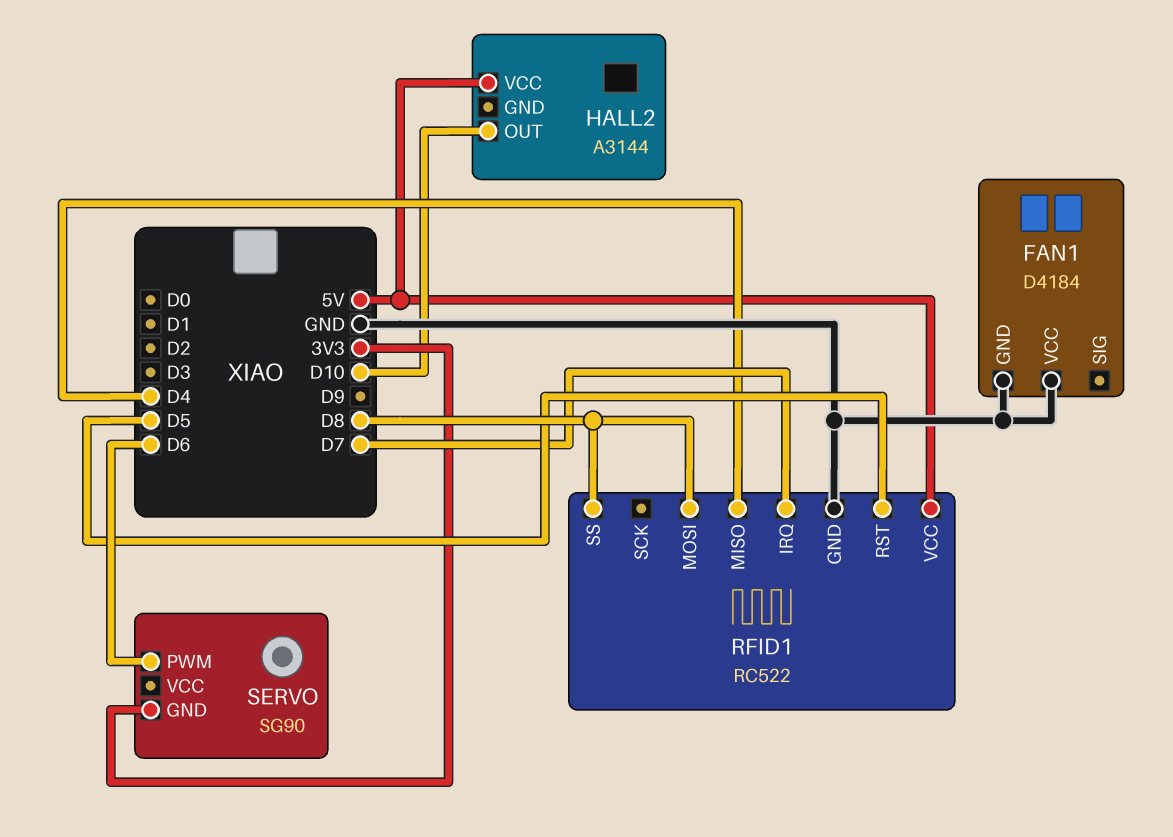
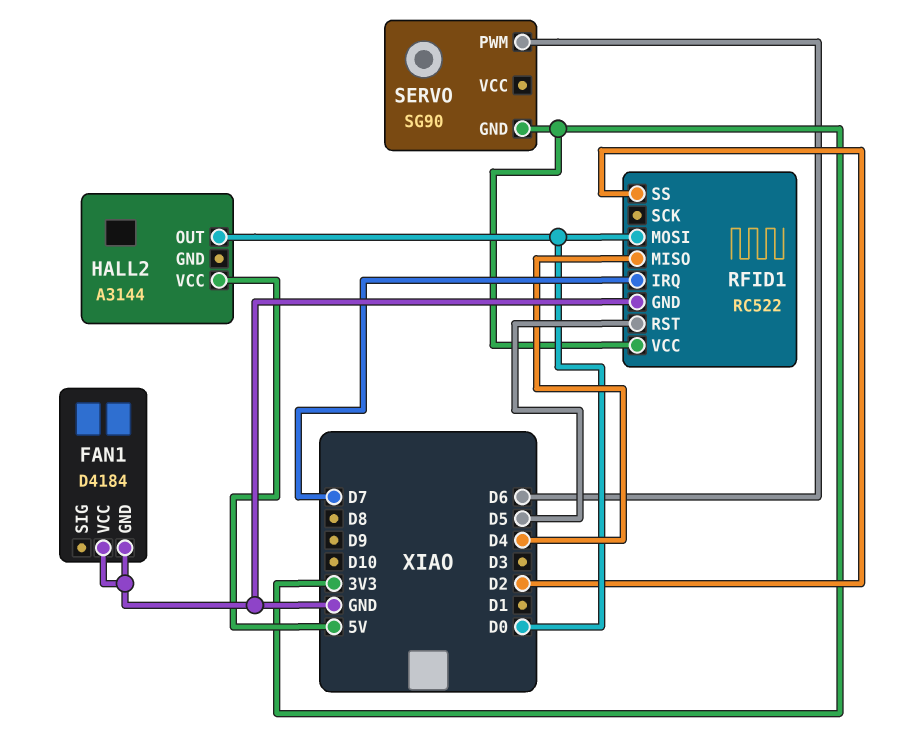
HALL2 pin OUT: D10 -> D0
RFID1 pin MOSI: D8 -> D0
RFID1 pin SS: D8 -> D2
RFID1 pin VCC: 5V -> 3V3

